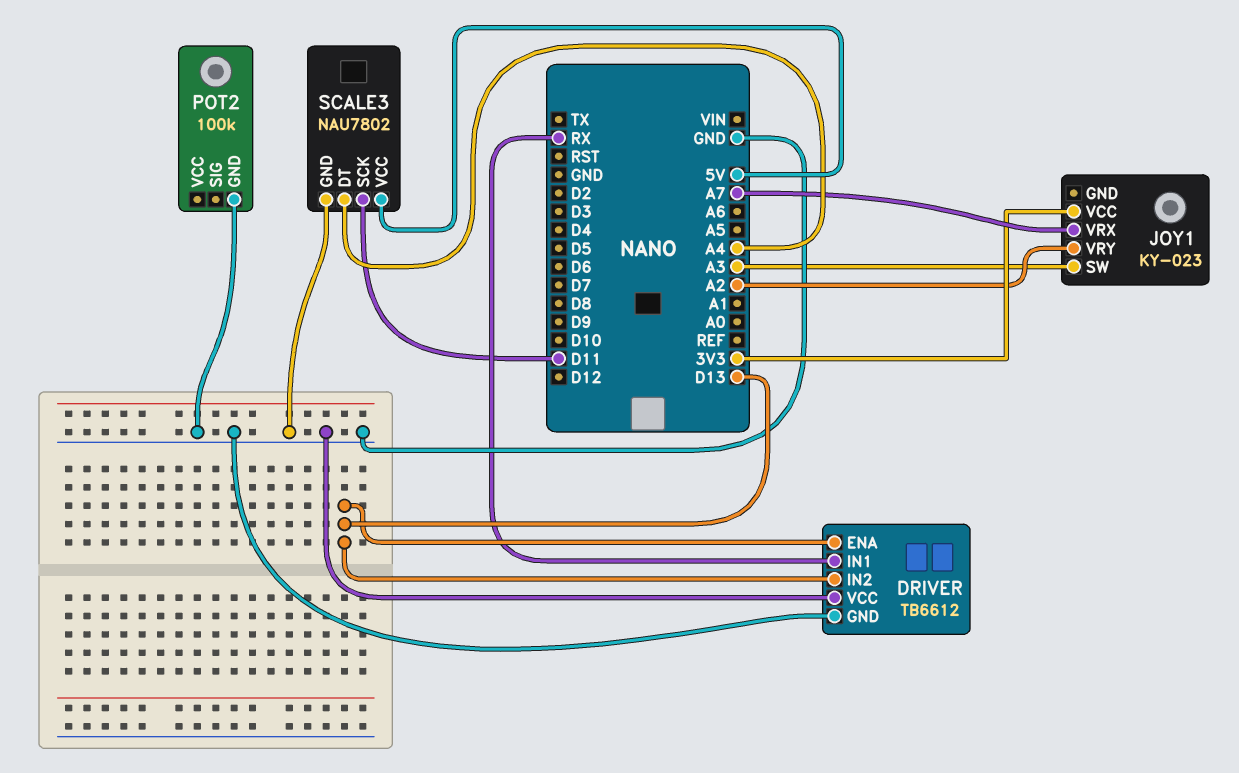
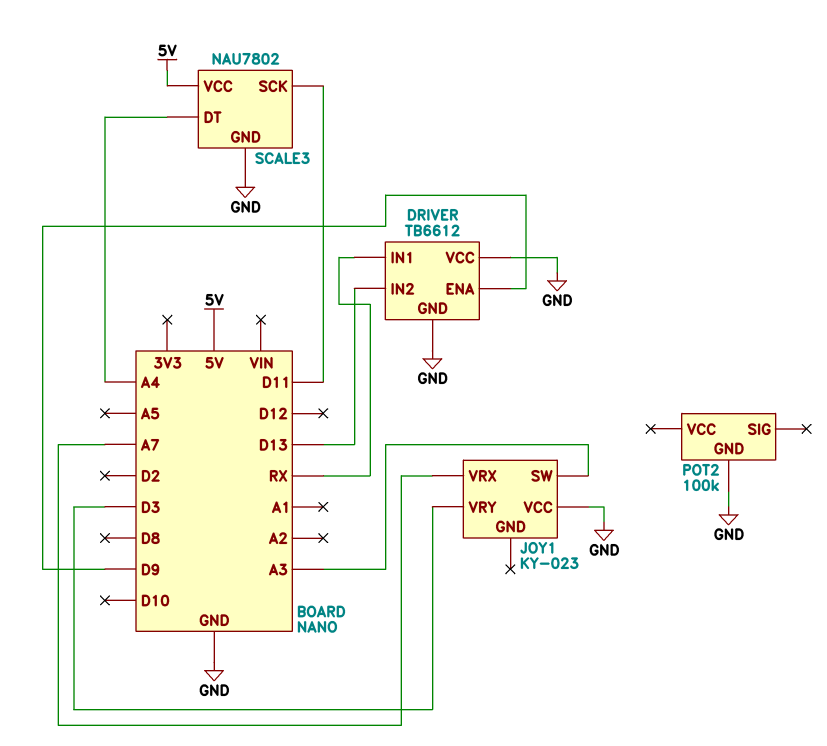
DRIVER pin ENA: D13 -> D9
JOY1 pin VCC: 3V3 -> GND
JOY1 pin VRY: A2 -> D3

